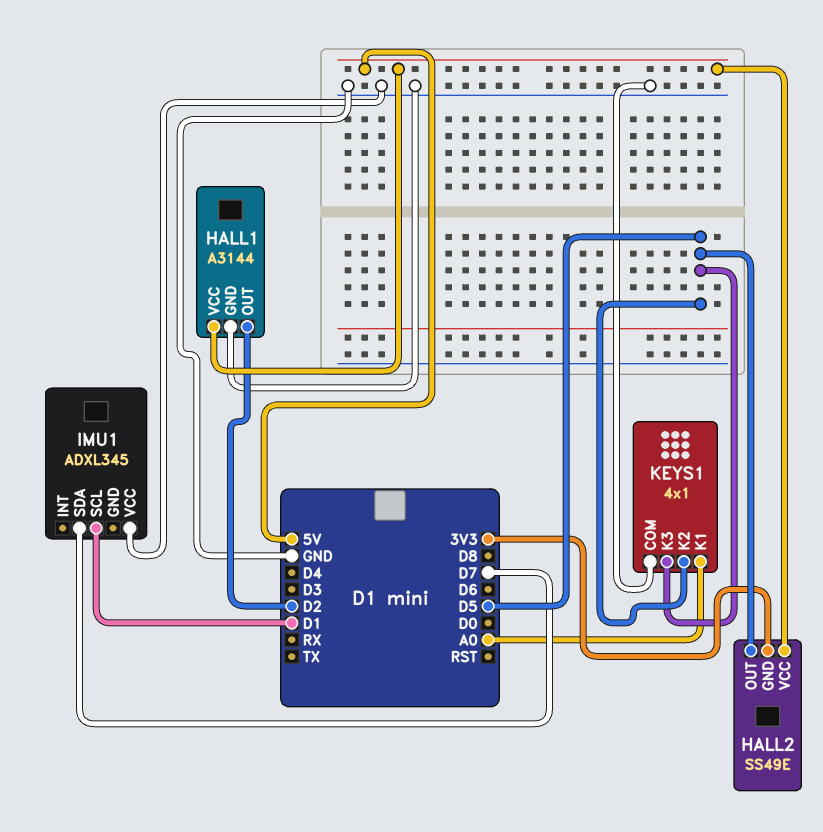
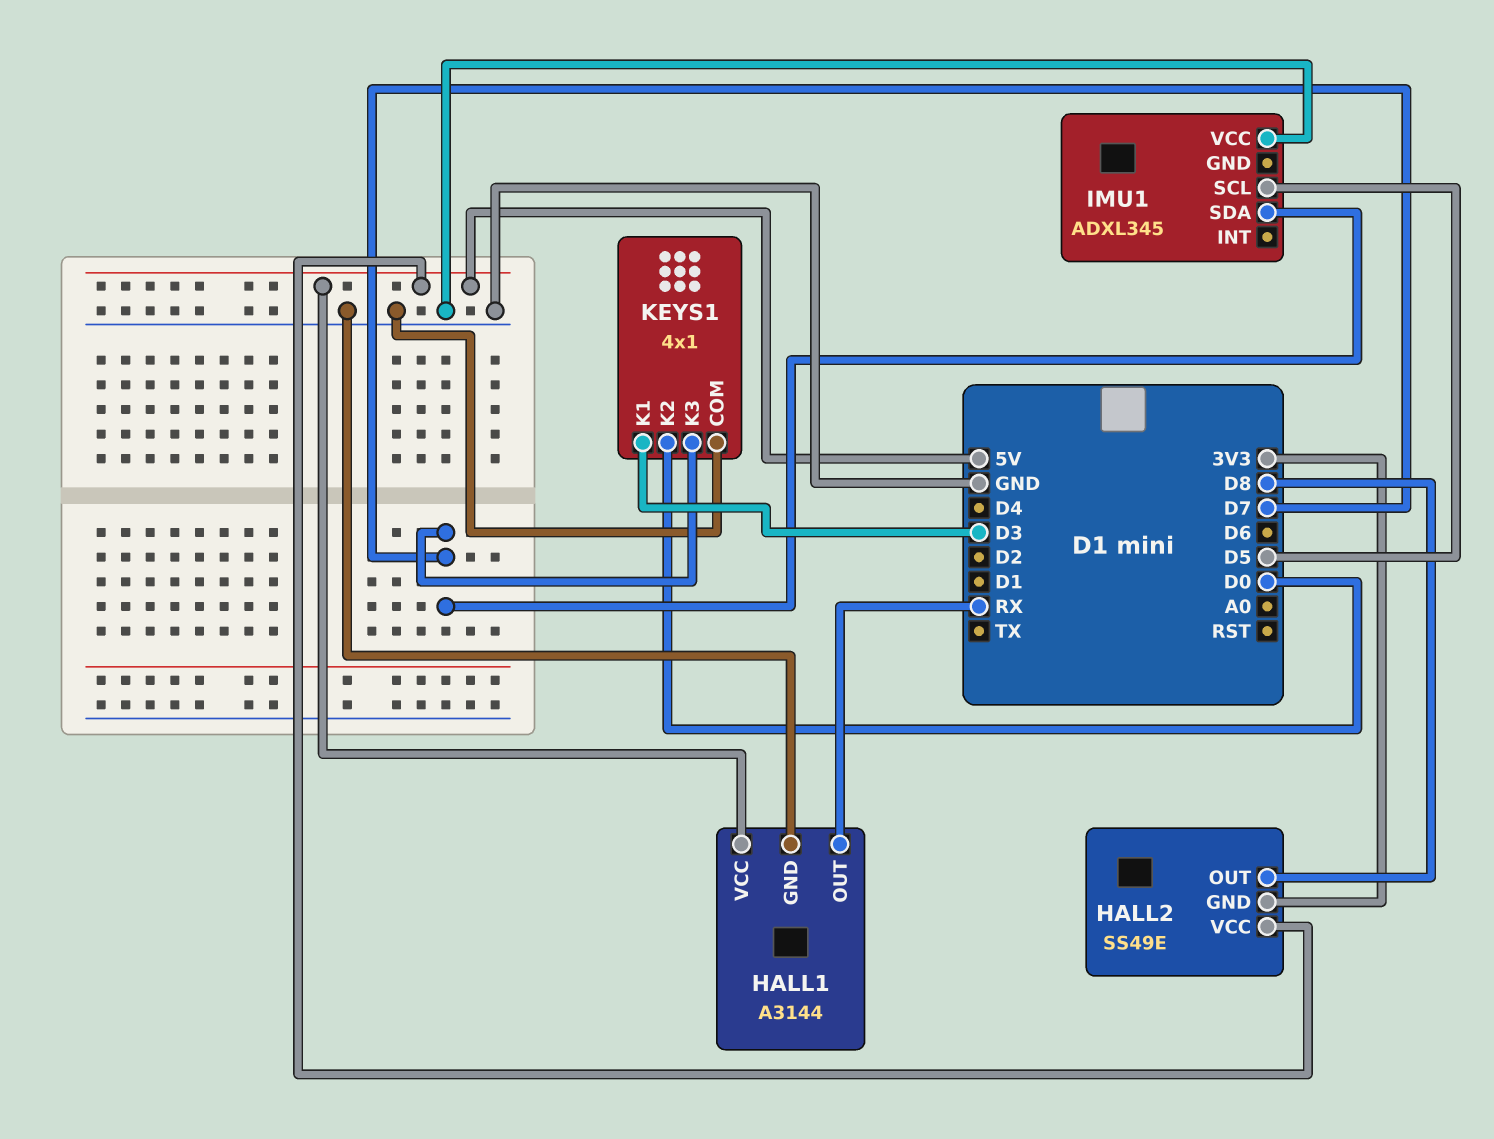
HALL1 pin OUT: D2 -> RX
HALL2 pin OUT: D5 -> D8
IMU1 pin SCL: D1 -> D5
KEYS1 pin K1: A0 -> D3
KEYS1 pin K2: D5 -> D0
KEYS1 pin K3: D5 -> D7

